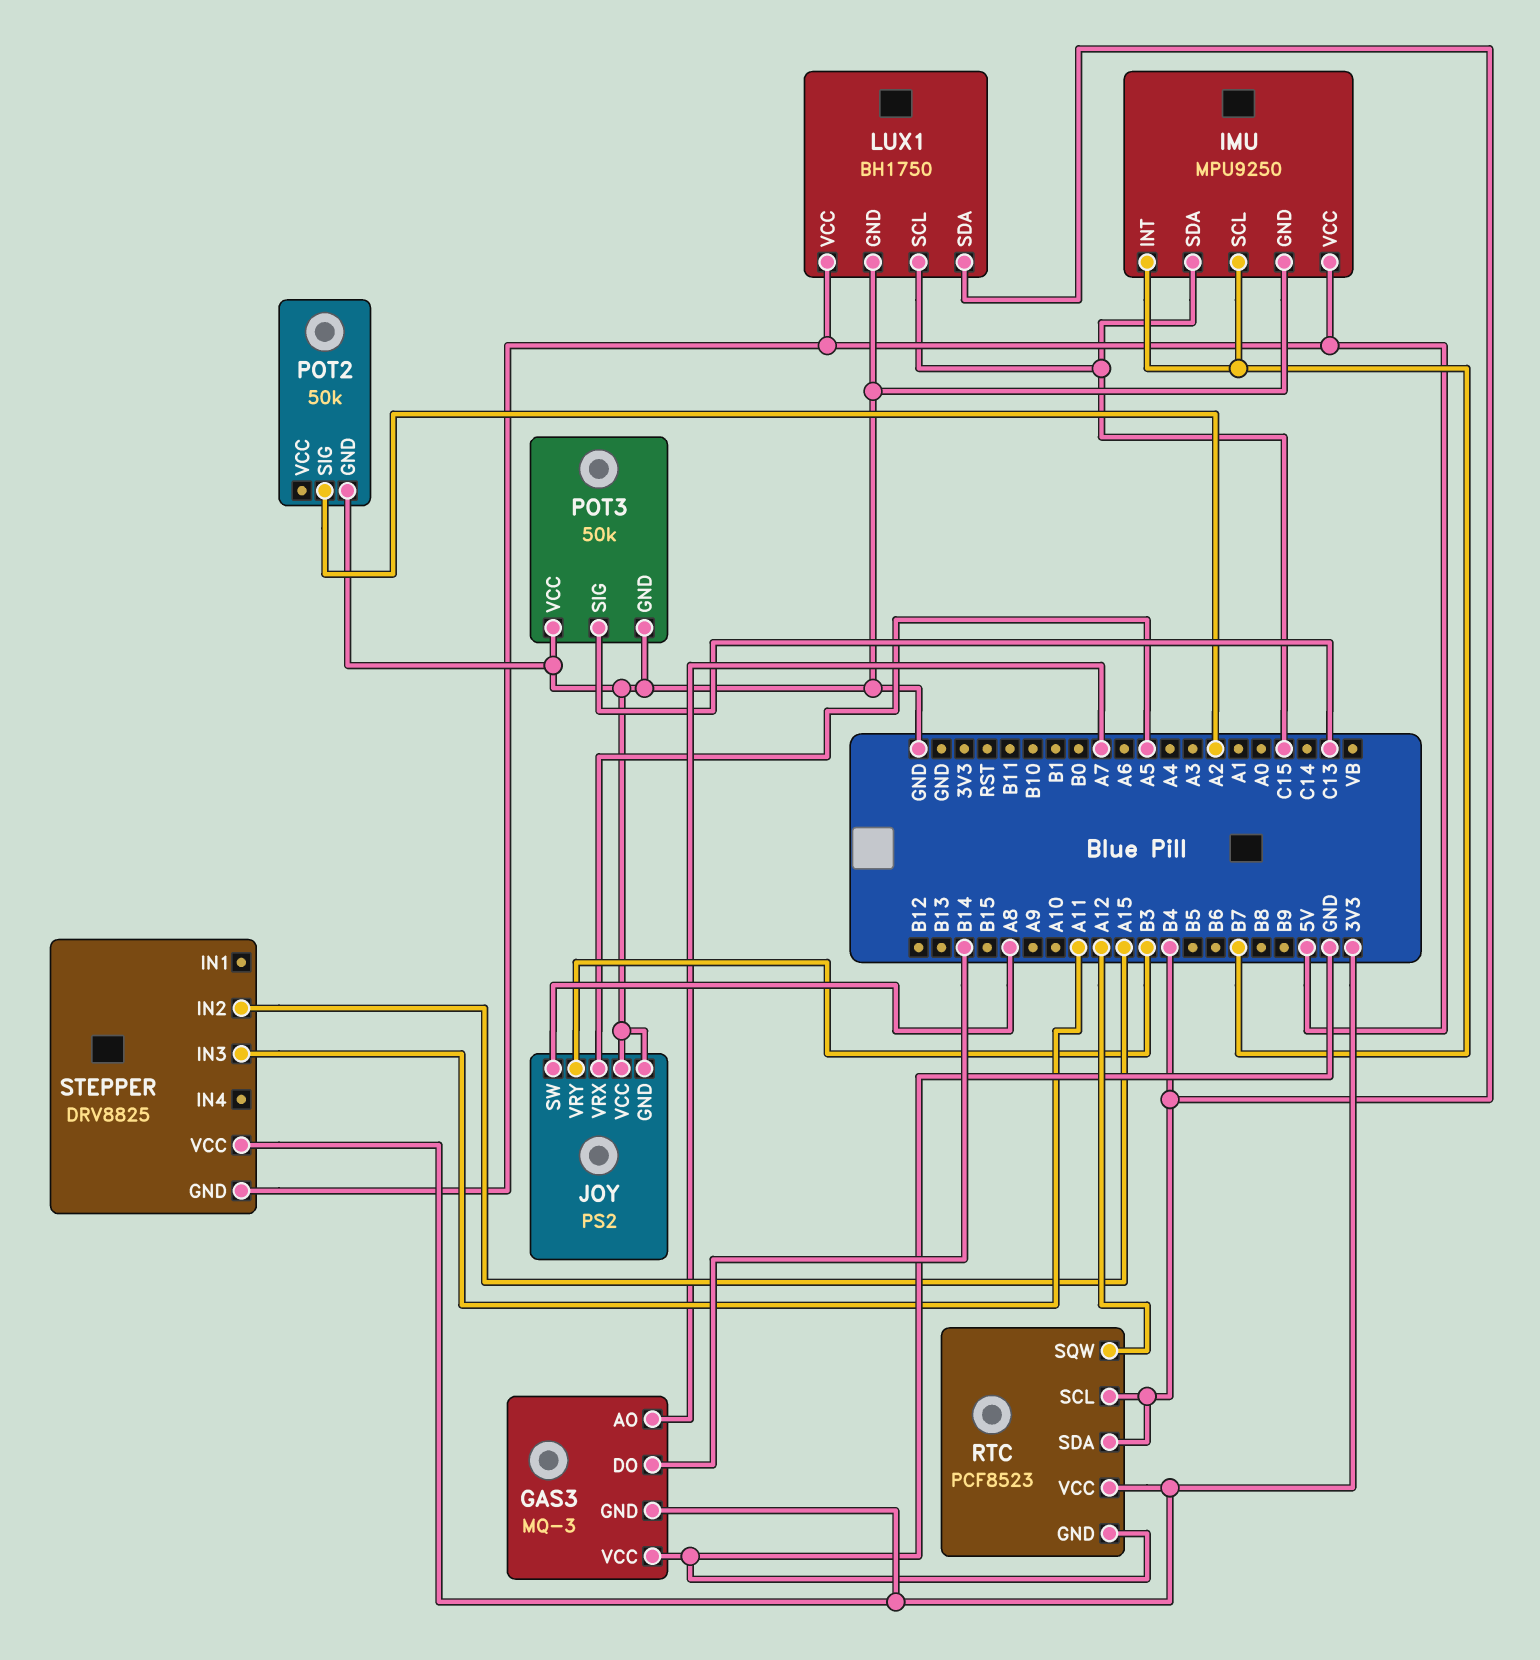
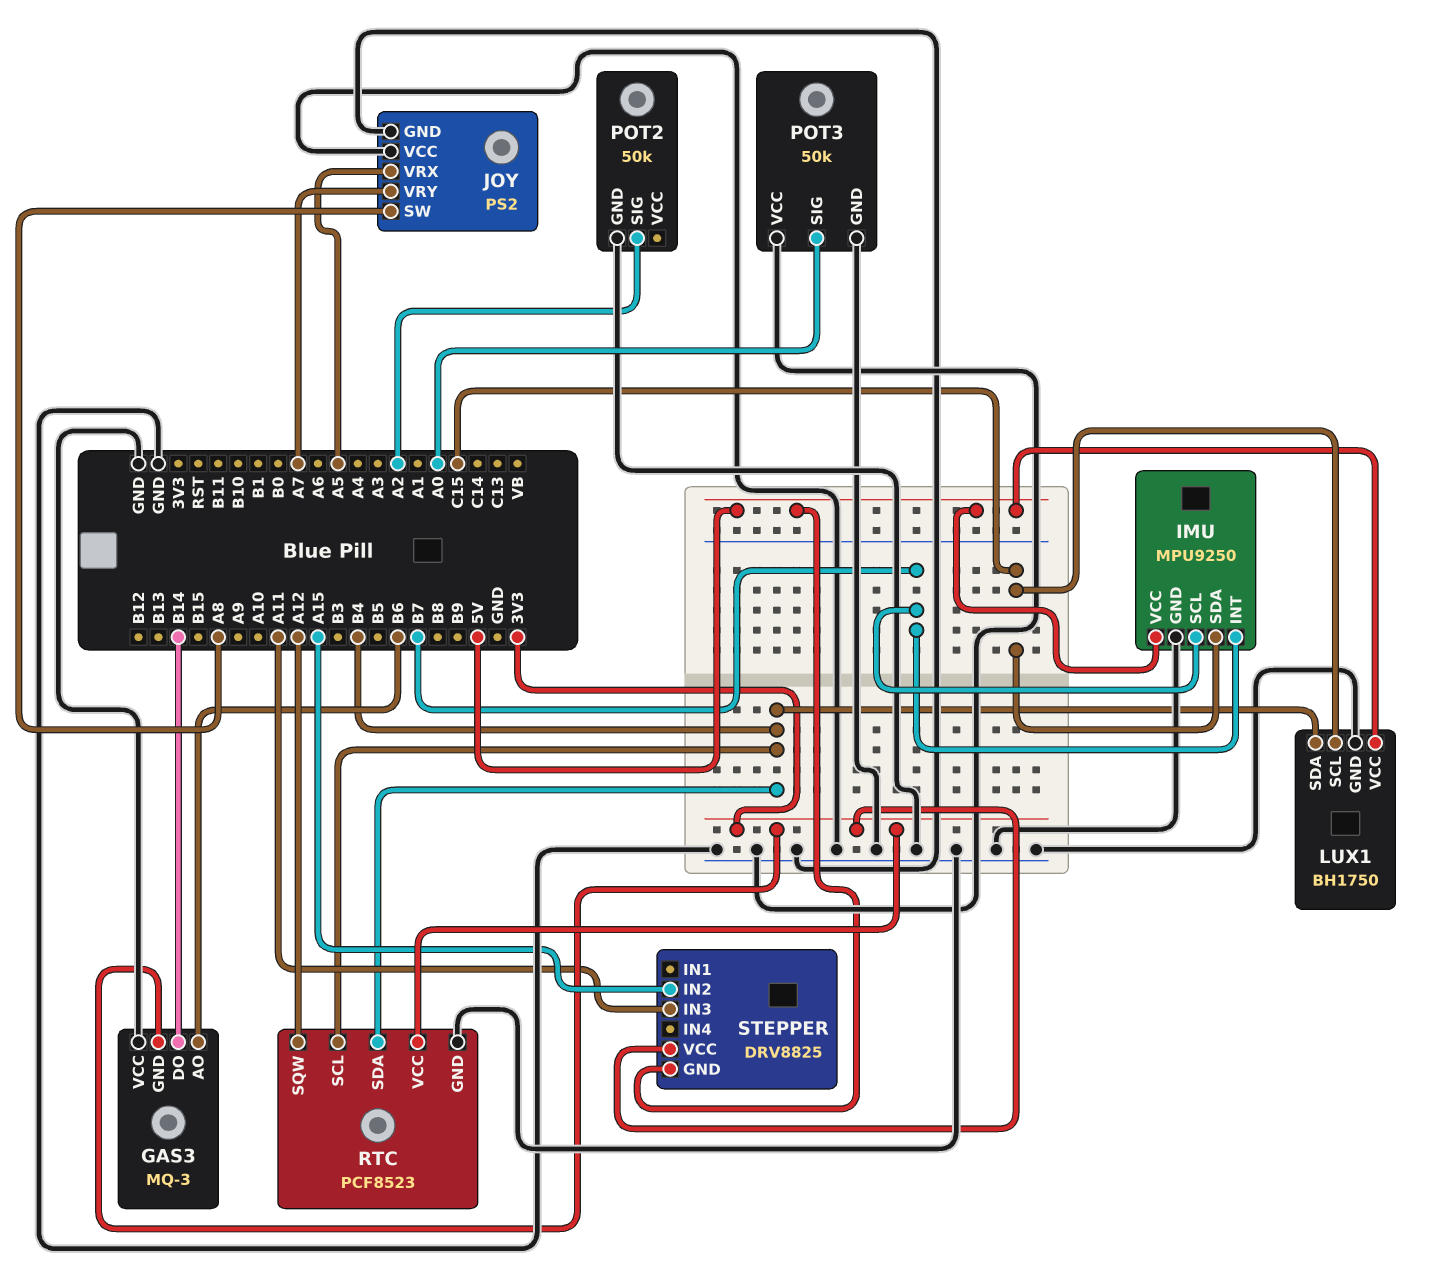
GAS3 pin AO: A7 -> B6
JOY pin VRY: B3 -> A7
POT3 pin SIG: C13 -> A0

